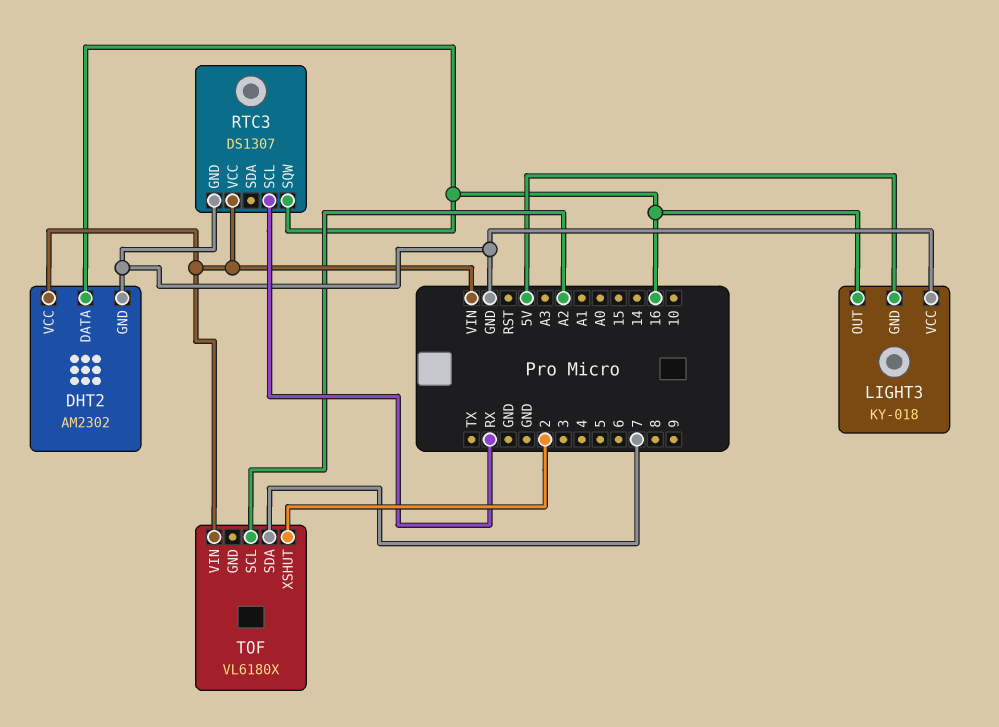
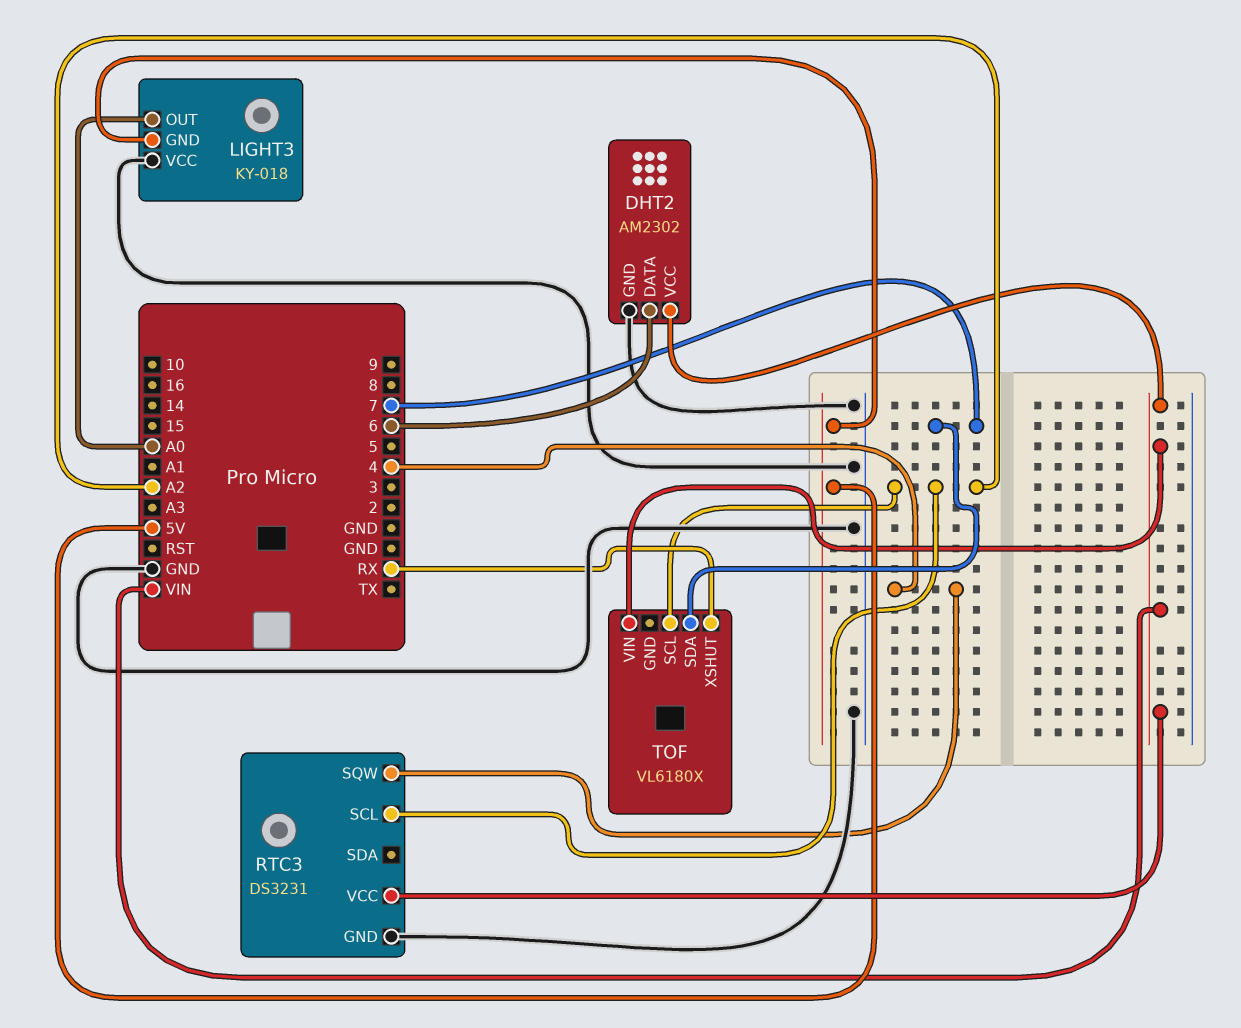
DHT2 pin DATA: 16 -> 6
LIGHT3 pin OUT: 16 -> A0
RTC3: DS1307 -> DS3231
RTC3 pin SCL: RX -> A2
RTC3 pin SQW: 16 -> 4
TOF pin XSHUT: 2 -> RX

